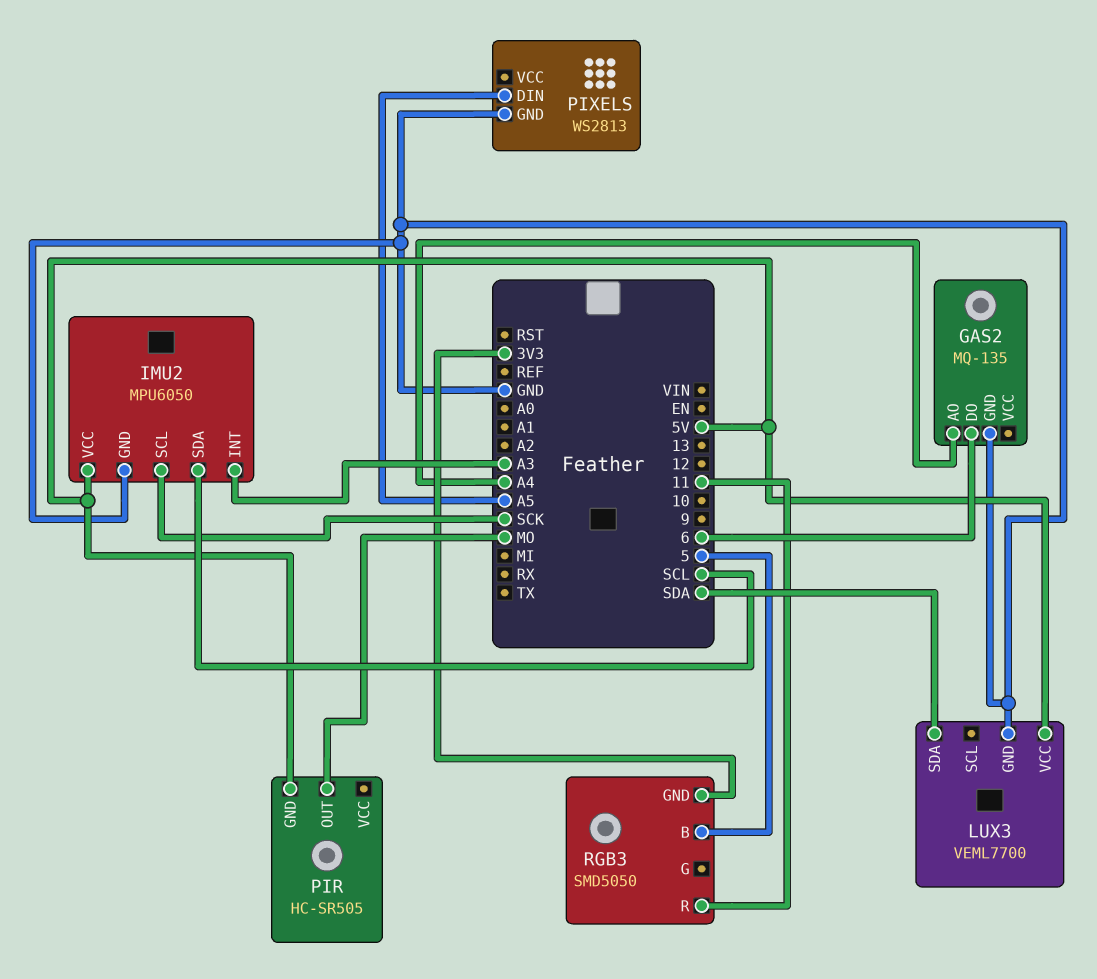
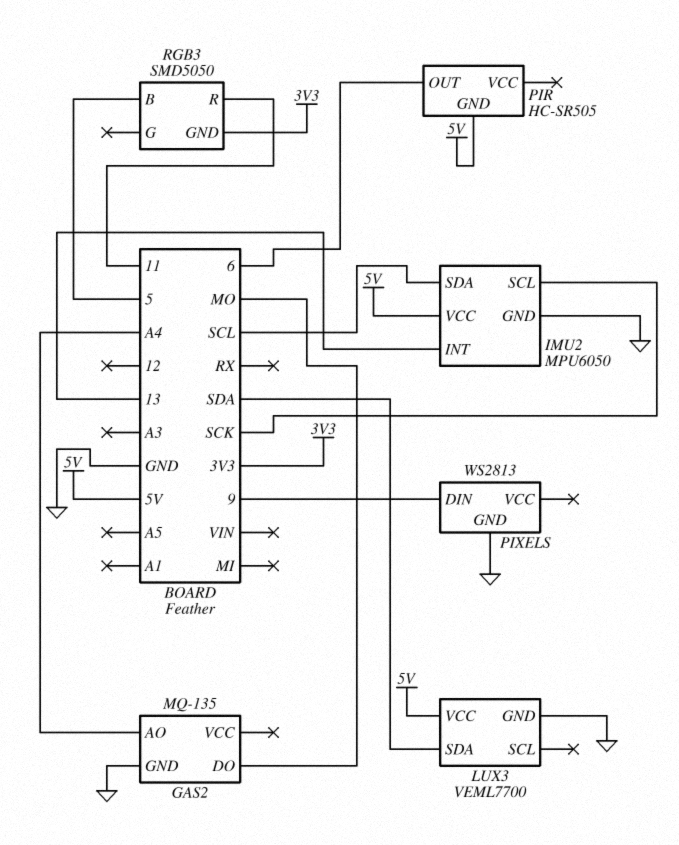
GAS2 pin DO: 6 -> MO
IMU2 pin INT: A3 -> 13
PIR pin OUT: MO -> 6
PIXELS pin DIN: A5 -> 9

